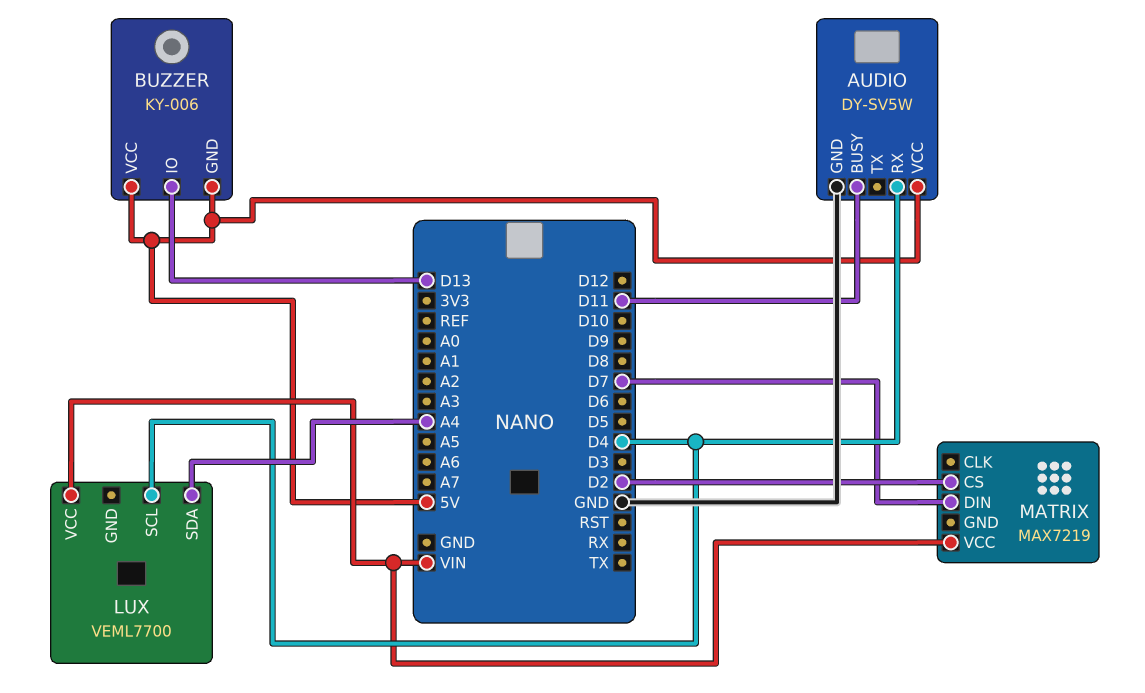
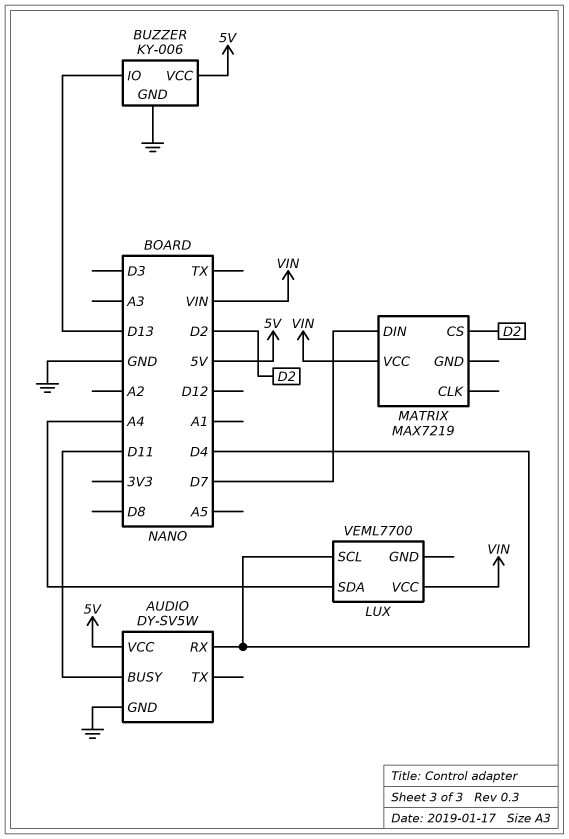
BUZZER pin GND: 5V -> GND

